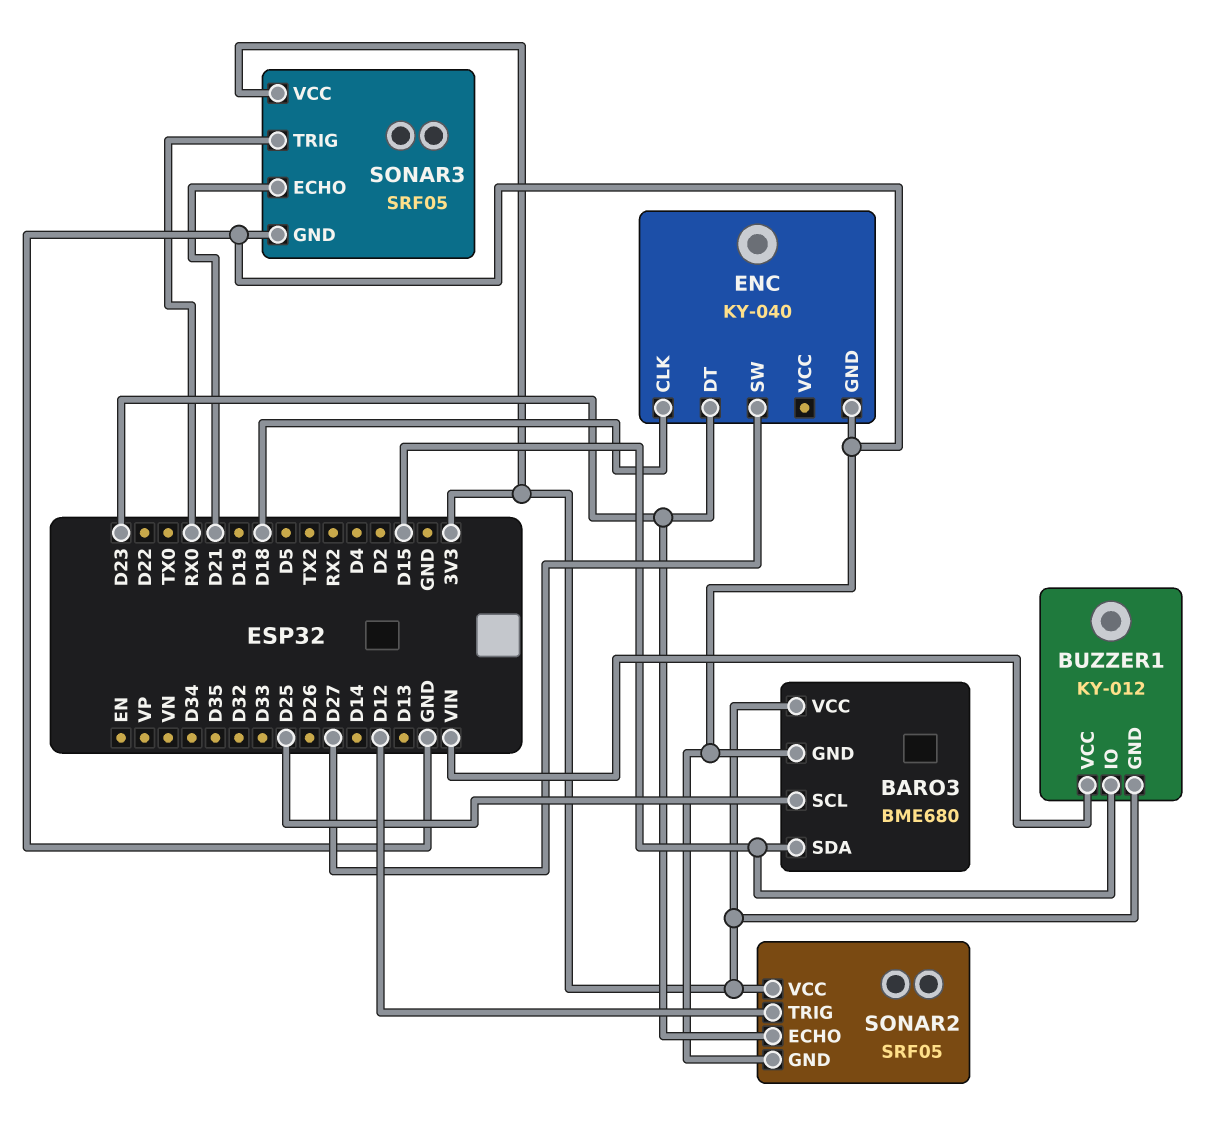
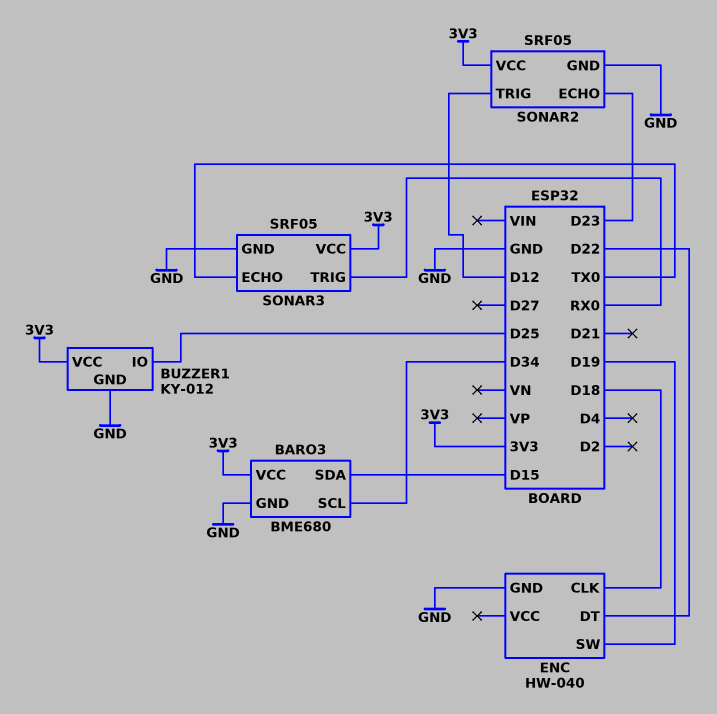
BARO3 pin SCL: D25 -> D34
BUZZER1 pin GND: 3V3 -> GND
BUZZER1 pin IO: D15 -> D25
BUZZER1 pin VCC: VIN -> 3V3
ENC: KY-040 -> HW-040
ENC pin DT: D23 -> D22
ENC pin SW: D27 -> D19
SONAR3 pin ECHO: D21 -> TX0

